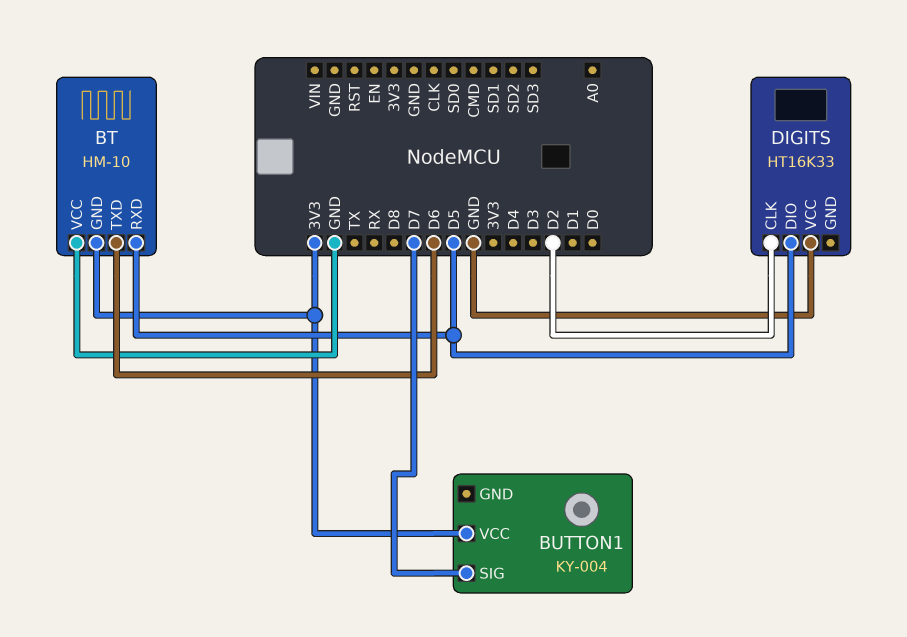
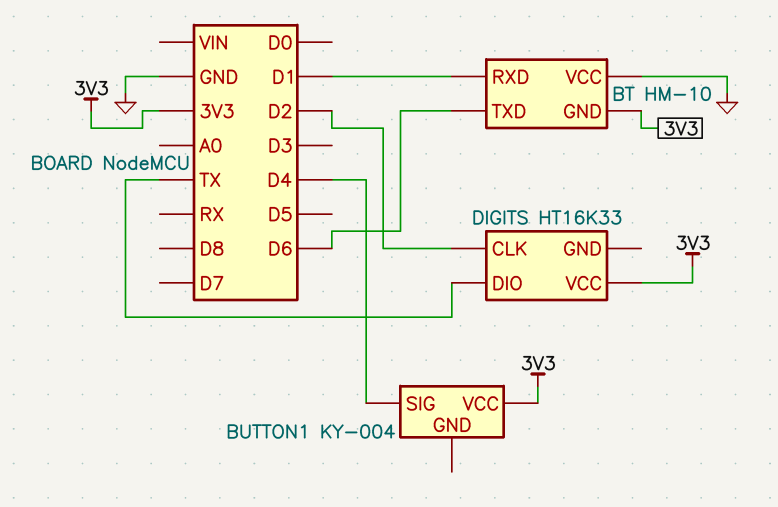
BT pin RXD: D5 -> D1
BUTTON1 pin SIG: D7 -> D4
DIGITS pin DIO: D5 -> TX
DIGITS pin VCC: GND -> 3V3

